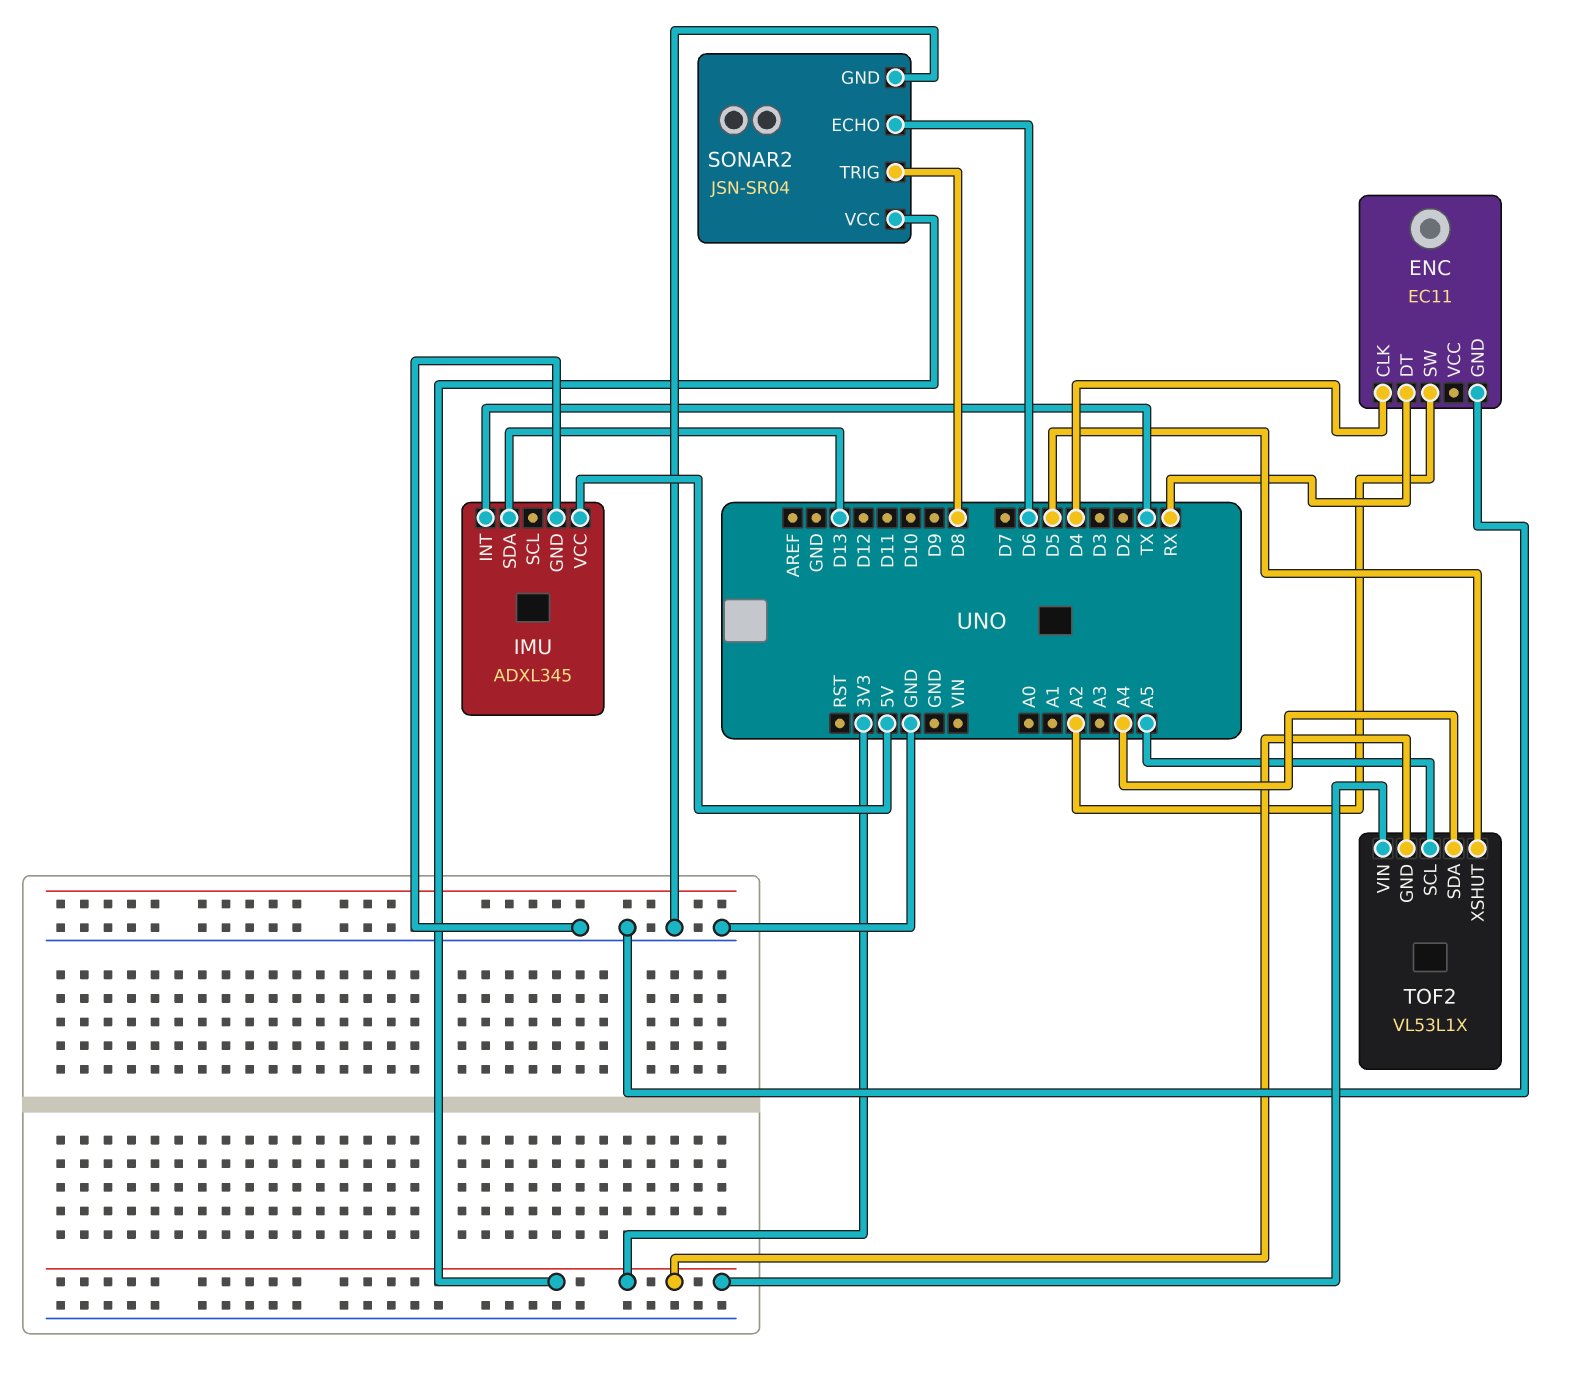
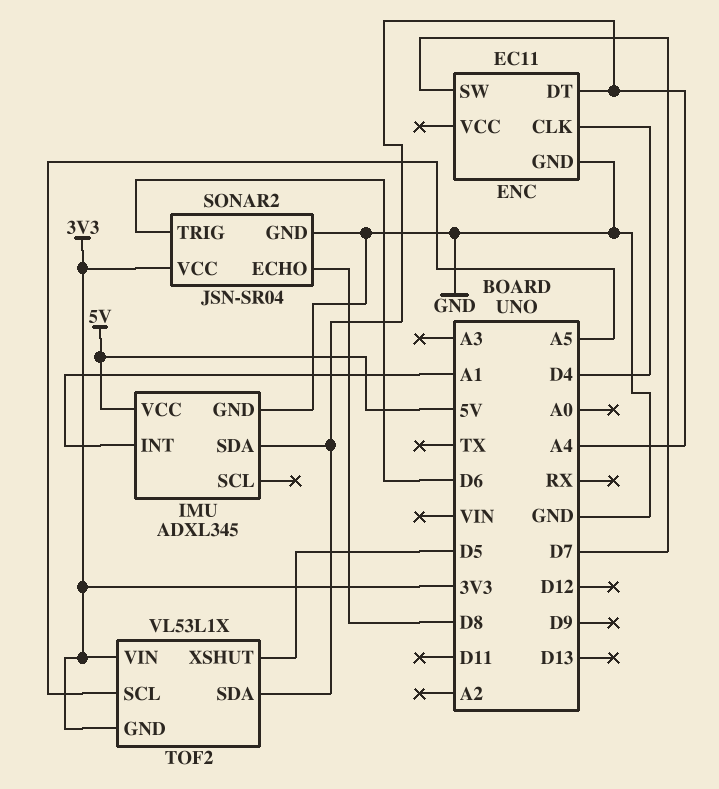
ENC pin DT: RX -> A4
ENC pin SW: A2 -> D7
IMU pin INT: TX -> A1
IMU pin SDA: D13 -> A4
SONAR2 pin ECHO: D6 -> D8
SONAR2 pin TRIG: D8 -> D6

